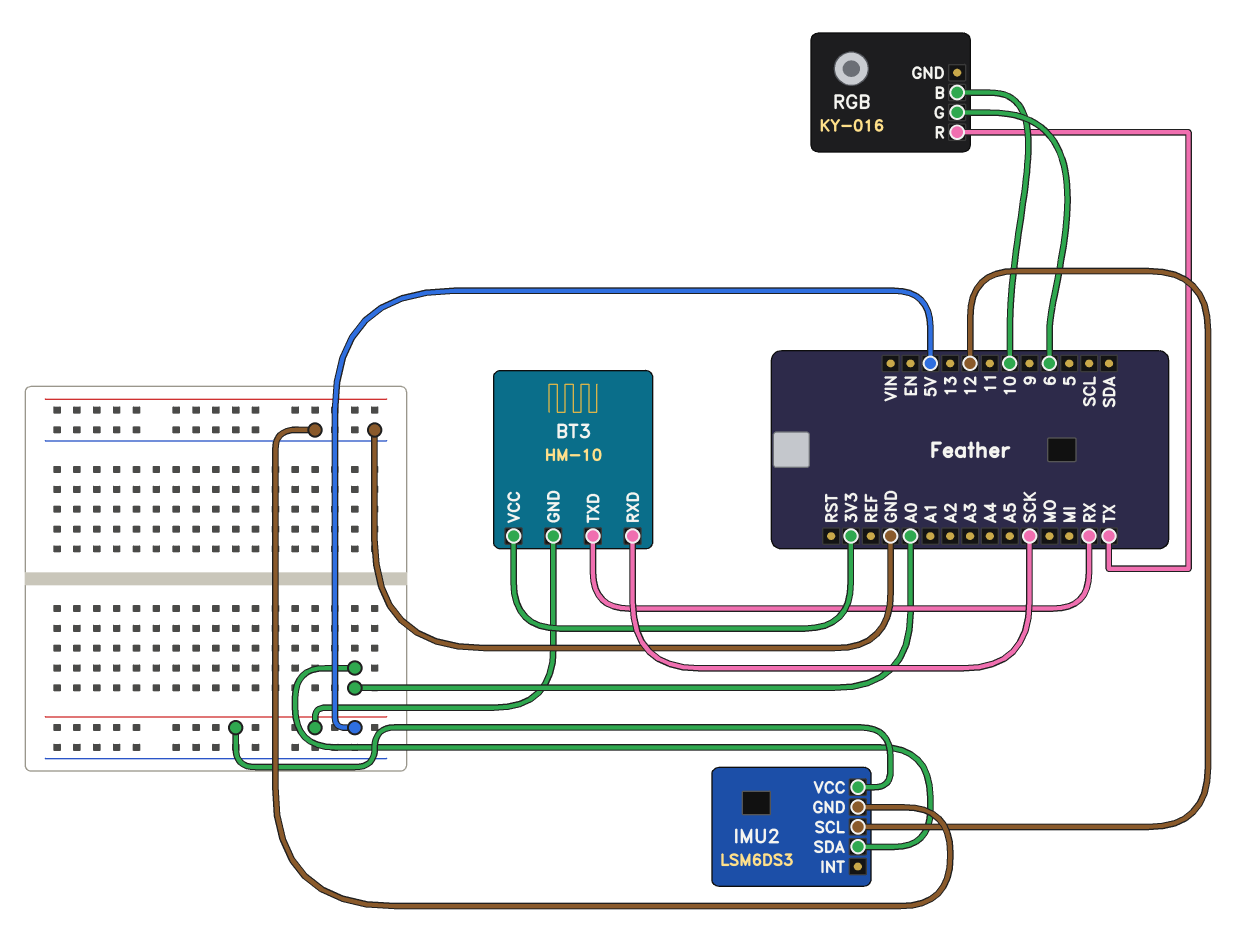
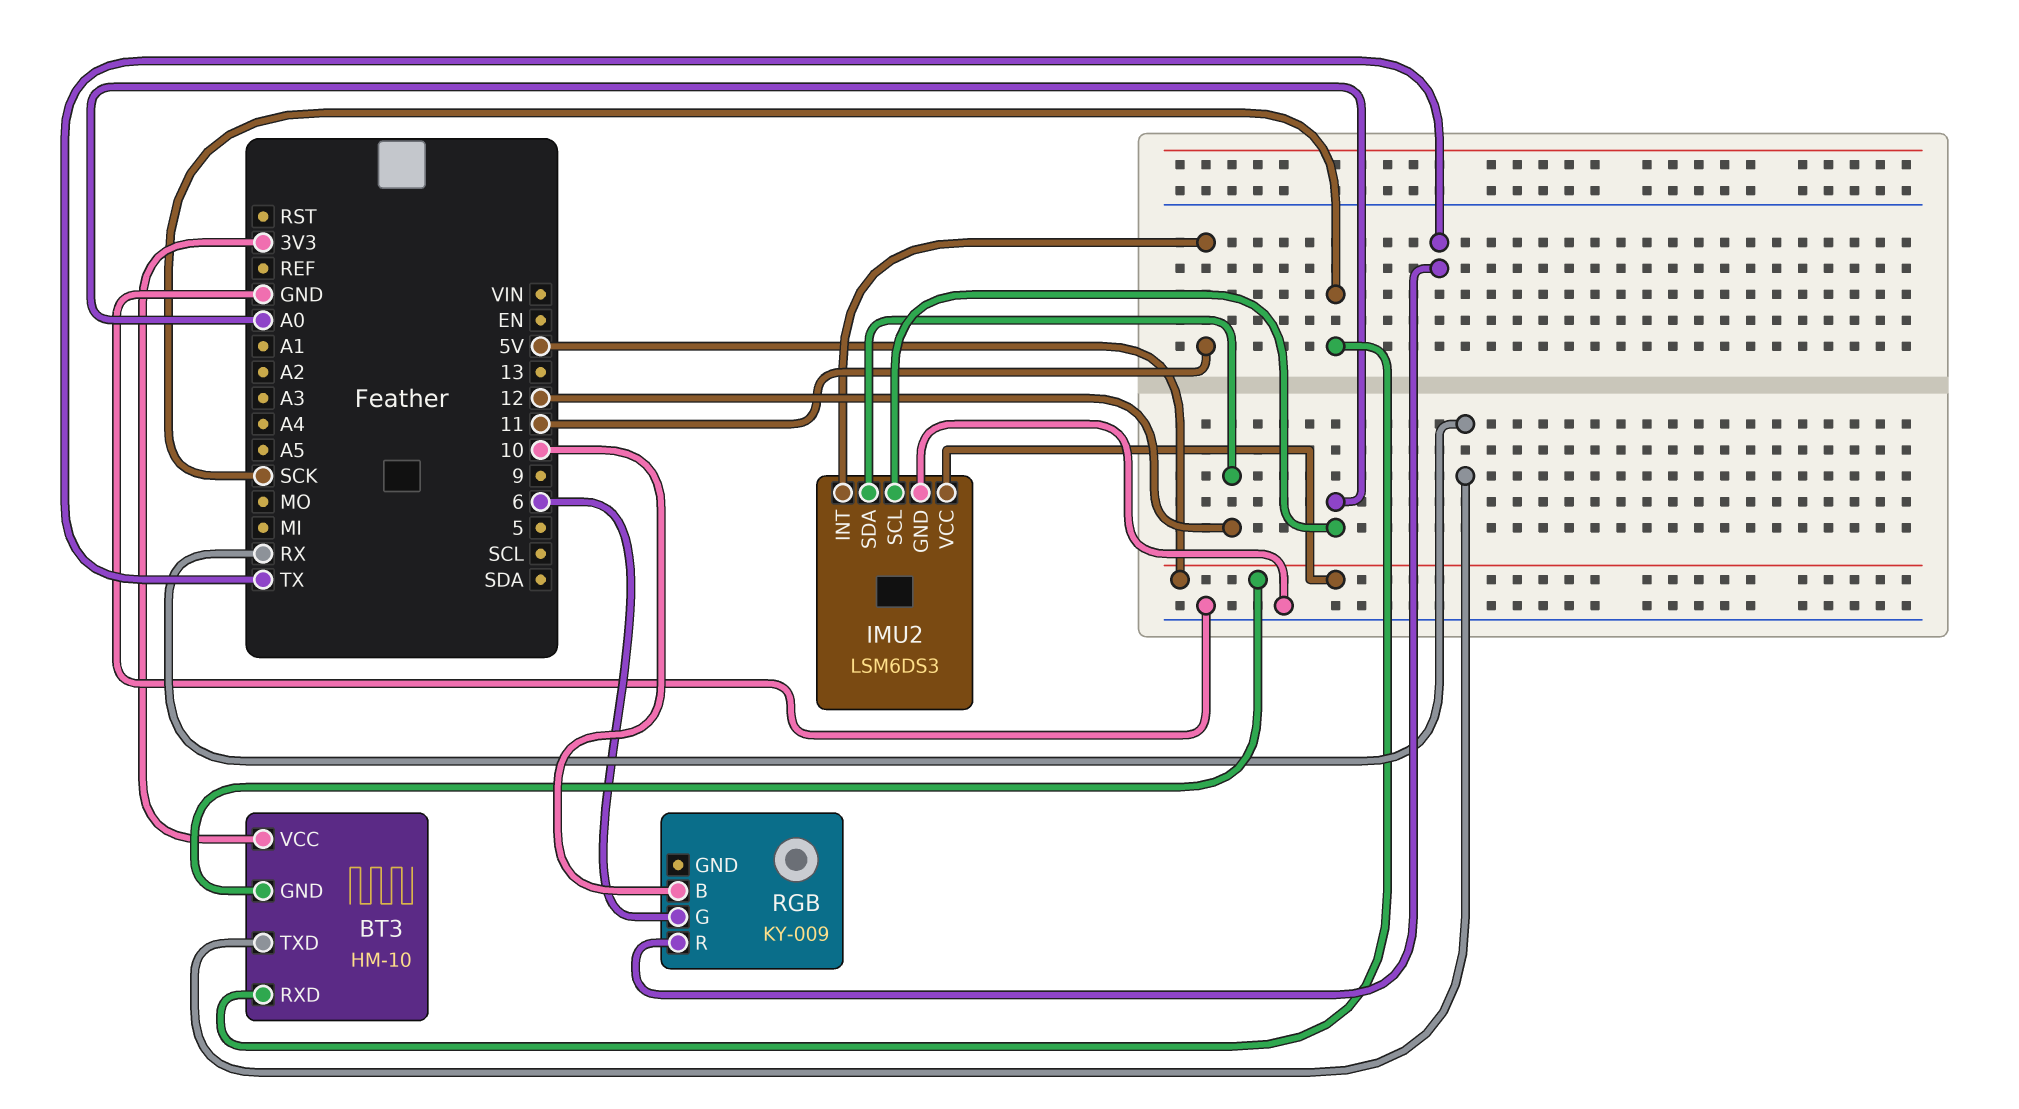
IMU2 pin INT: none -> 11
IMU2 pin SCL: 12 -> A0
IMU2 pin SDA: A0 -> 12
RGB: KY-016 -> KY-009

